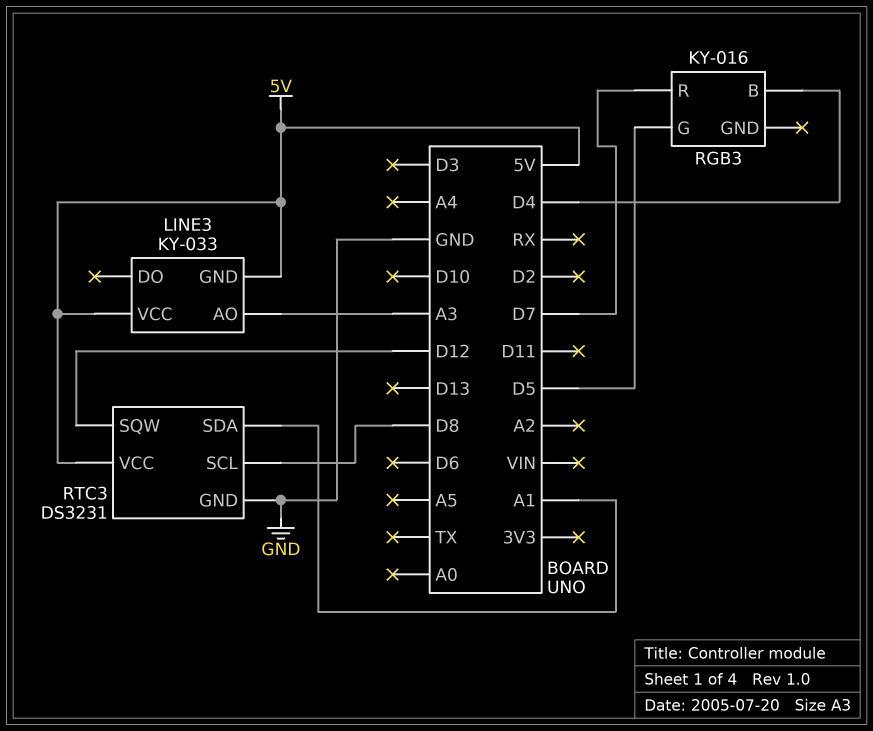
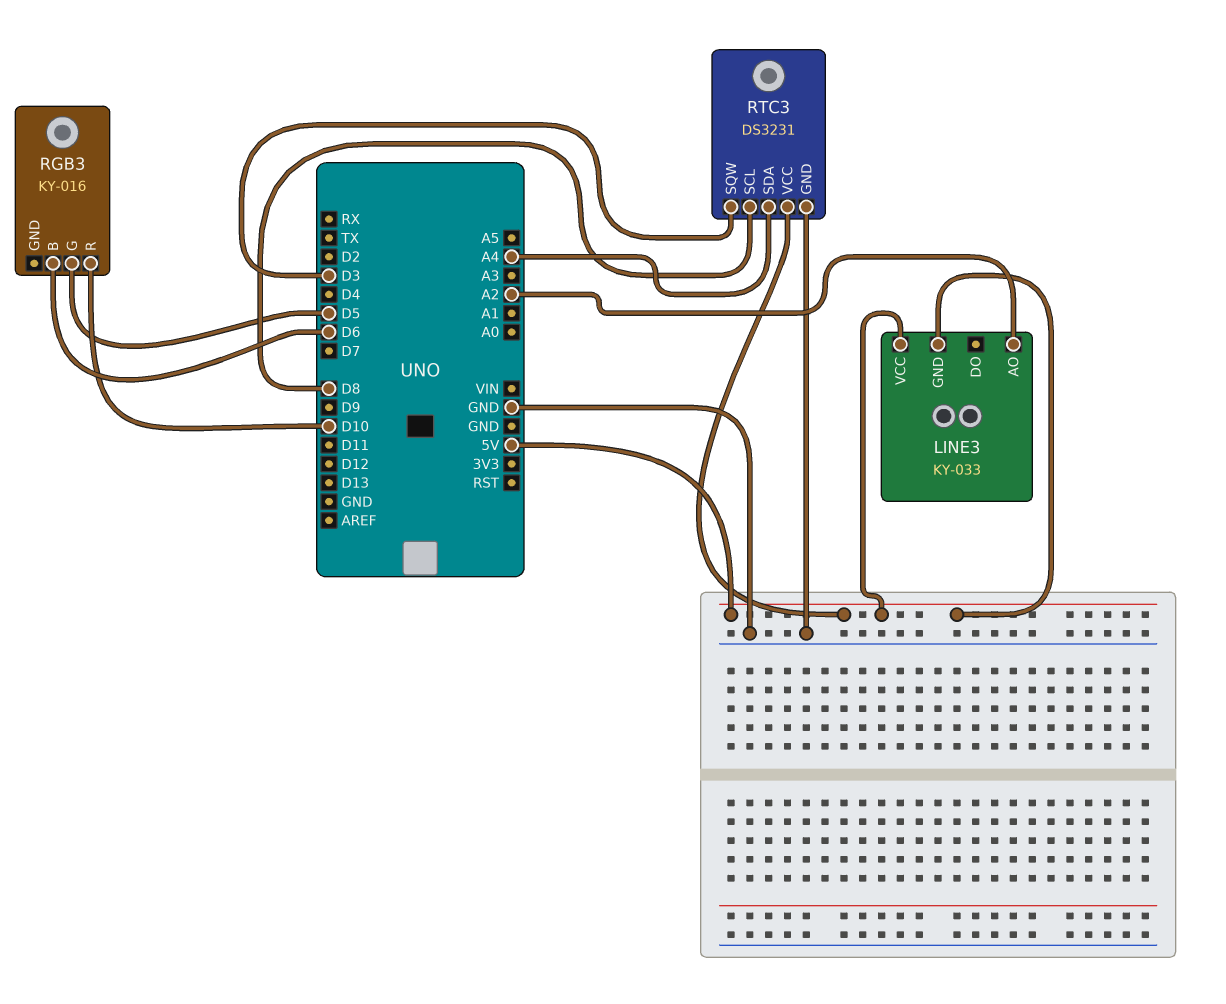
LINE3 pin AO: A3 -> A2
RGB3 pin B: D4 -> D6
RGB3 pin R: D7 -> D10
RTC3 pin SDA: A1 -> A4
RTC3 pin SQW: D12 -> D3

